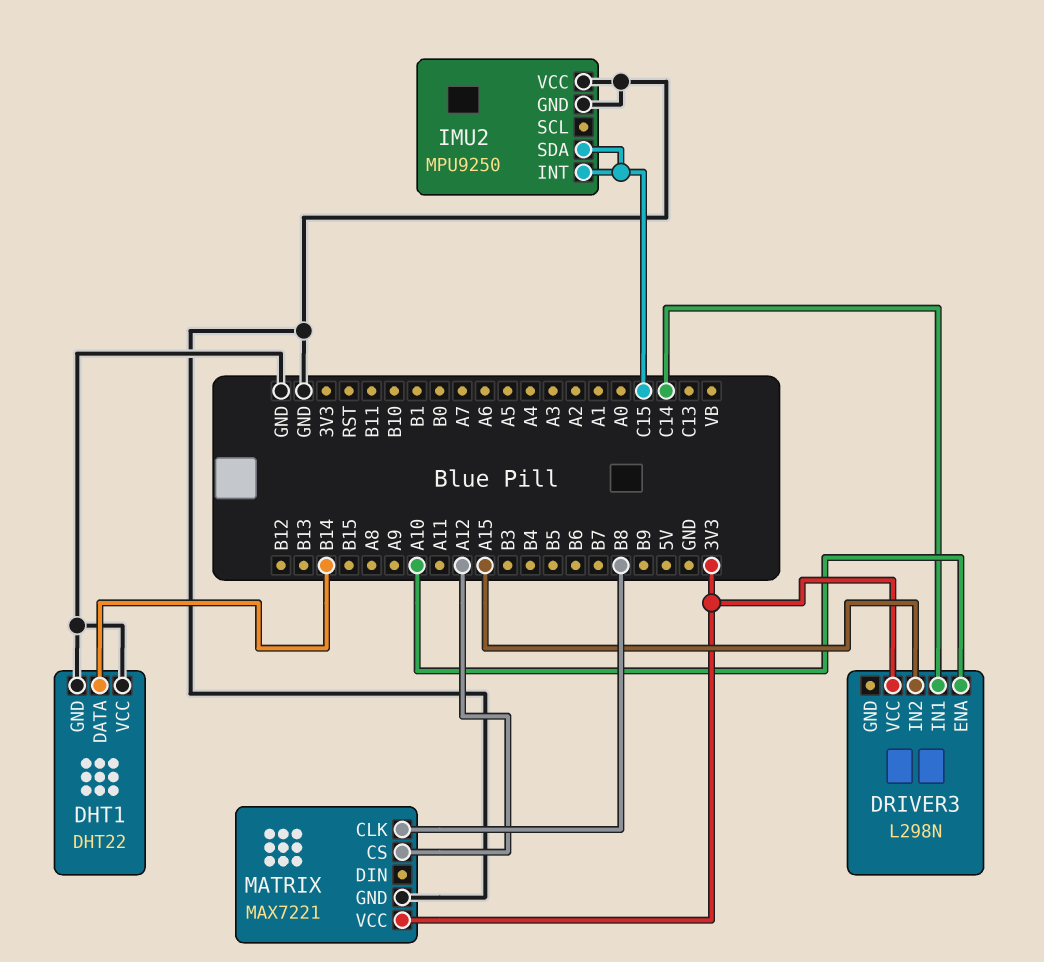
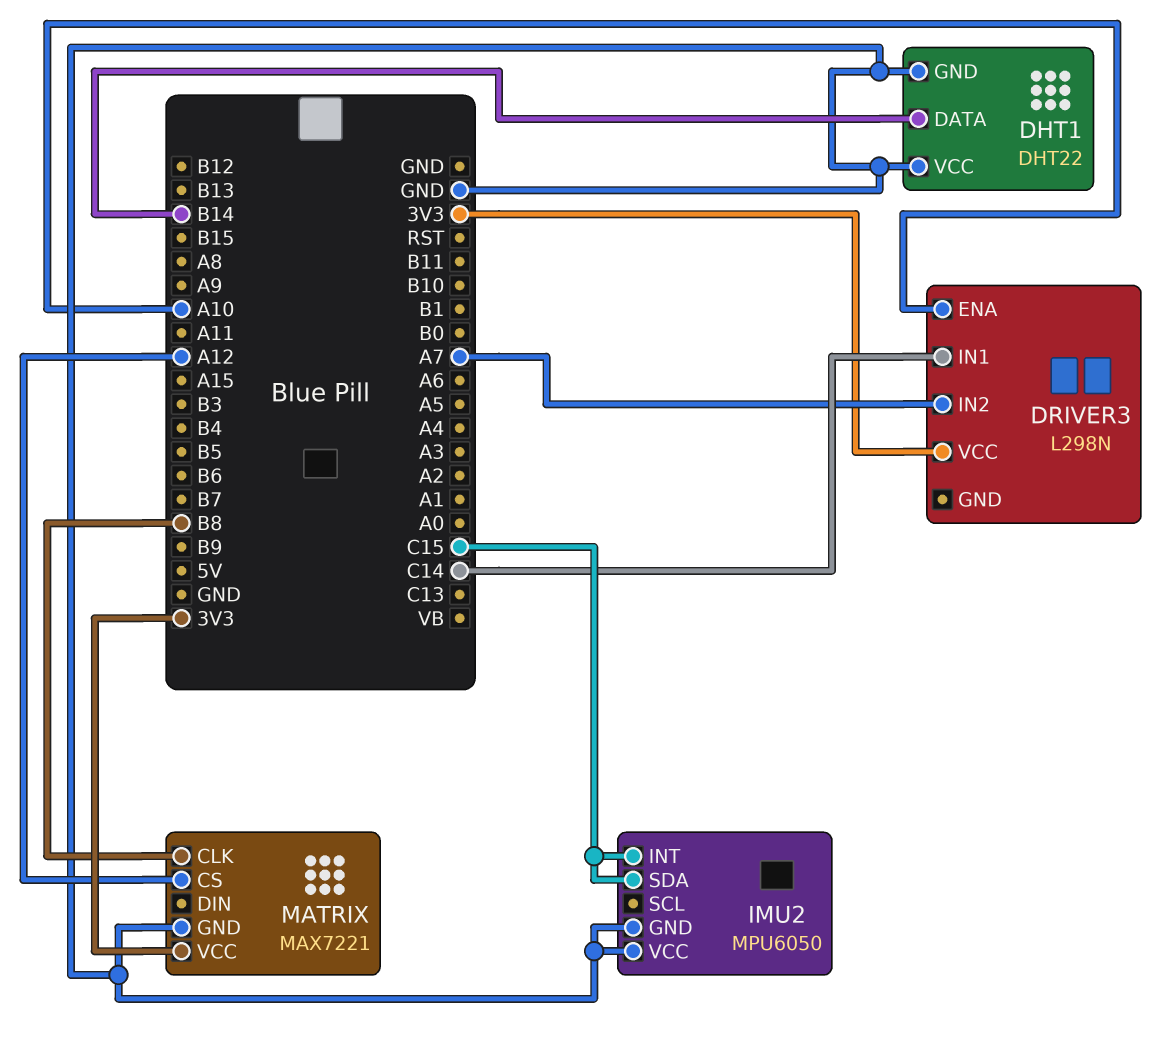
DRIVER3 pin IN2: A15 -> A7
IMU2: MPU9250 -> MPU6050

